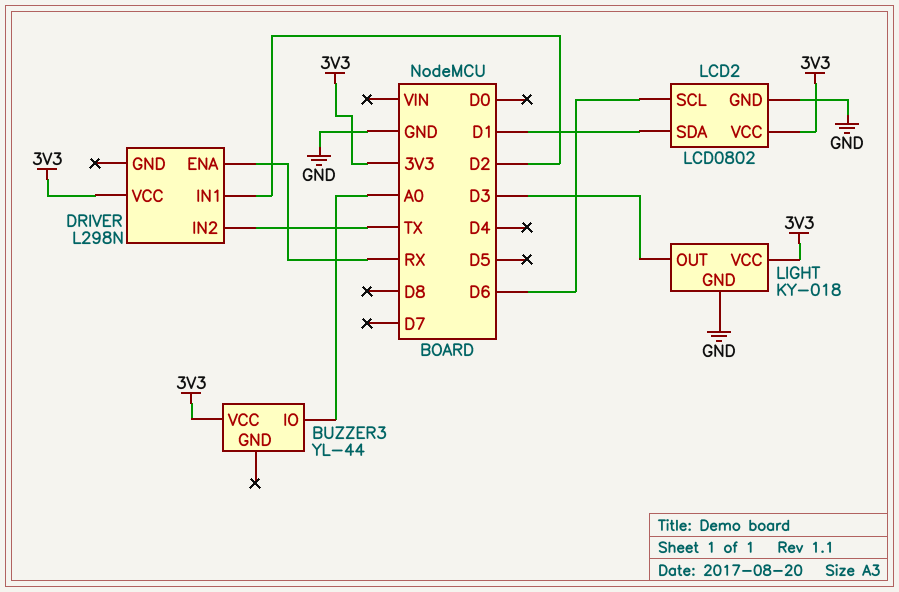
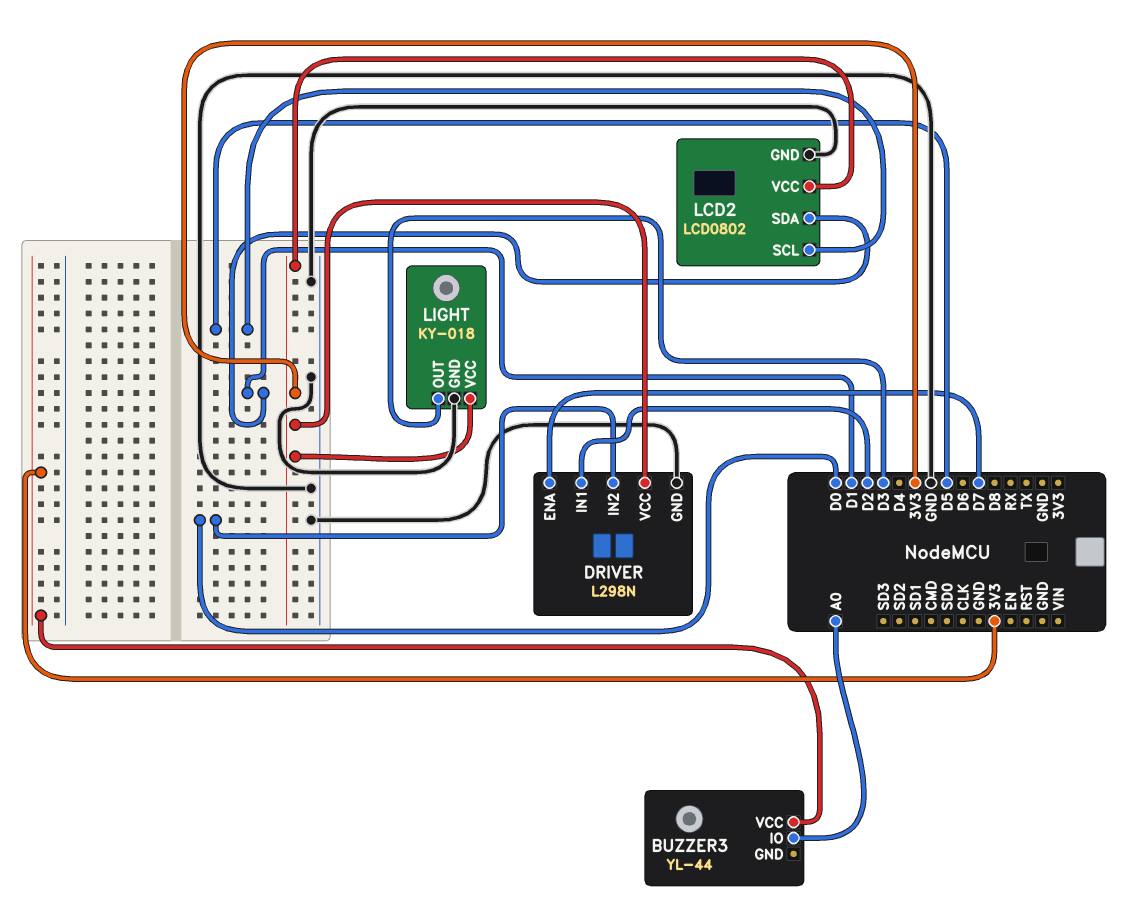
DRIVER pin ENA: RX -> D7
DRIVER pin GND: none -> GND
DRIVER pin IN2: TX -> D0
LCD2 pin SCL: D6 -> D5

